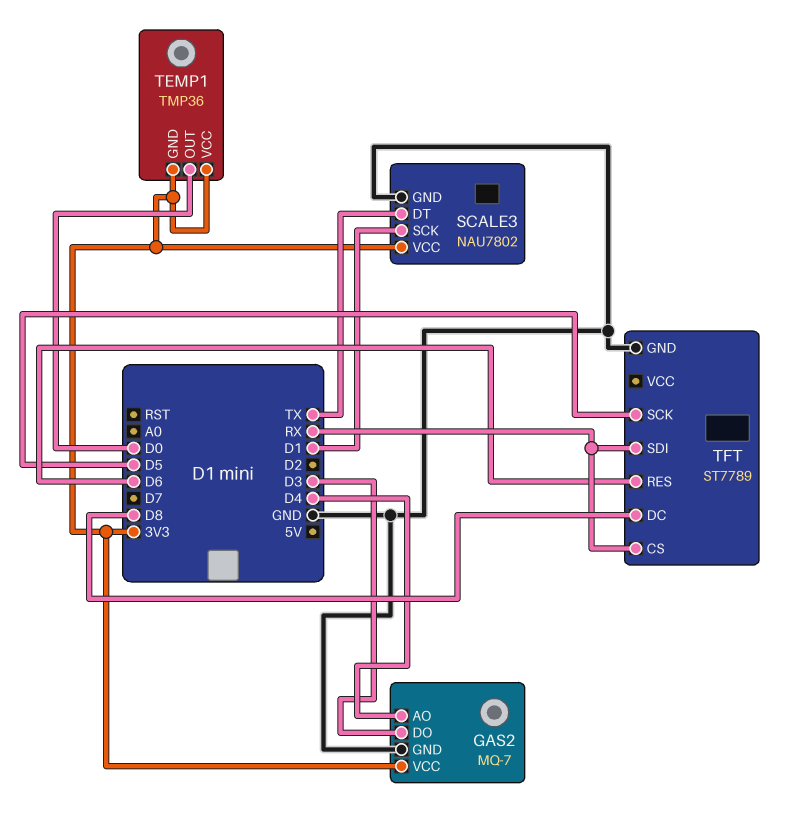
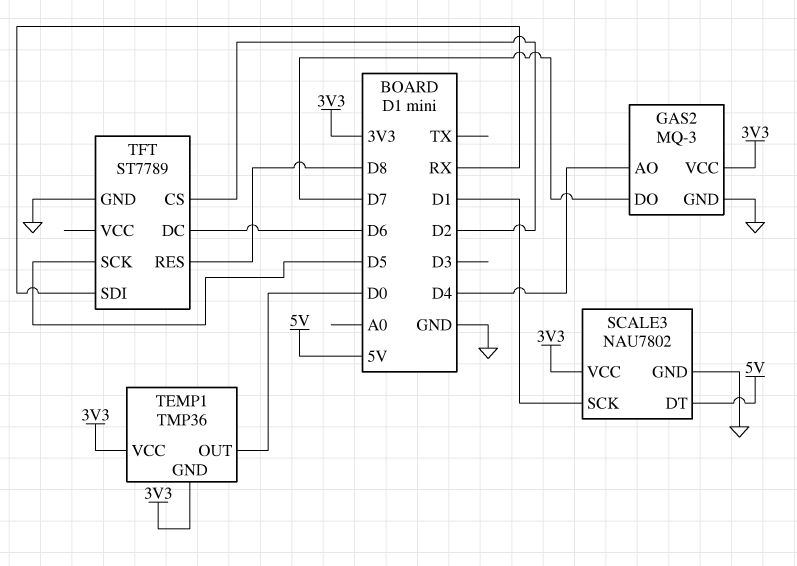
GAS2: MQ-7 -> MQ-3
GAS2 pin DO: D3 -> D7
SCALE3 pin DT: TX -> 5V
TFT pin CS: RX -> D2
TFT pin DC: D8 -> D6
TFT pin RES: D6 -> D8

